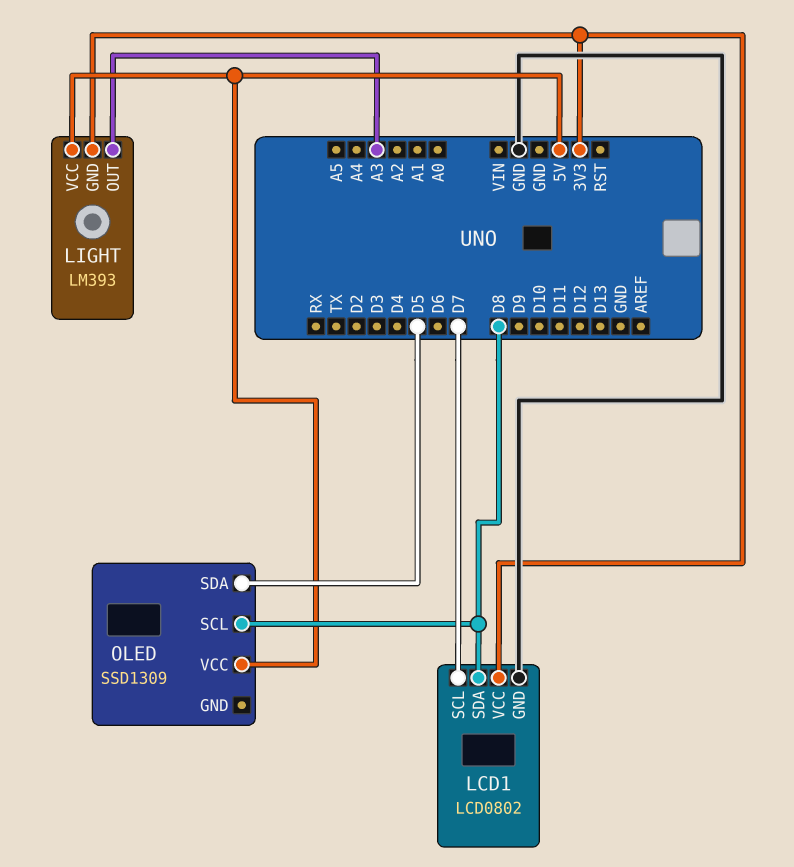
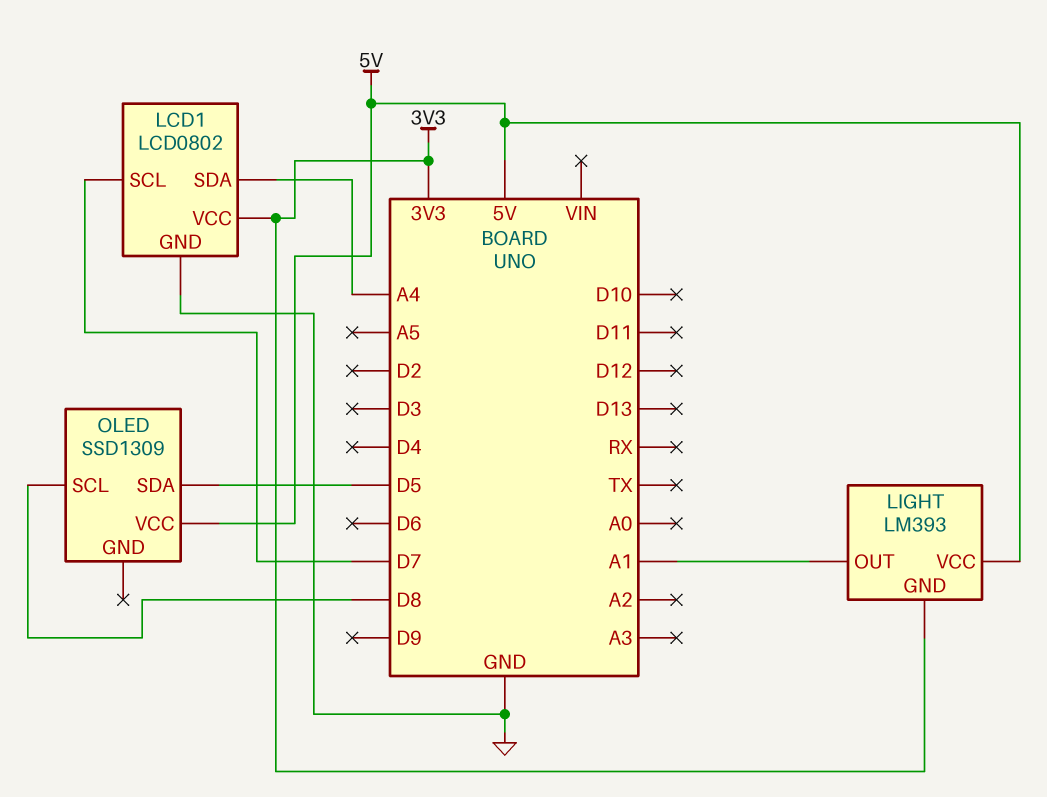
LCD1 pin SDA: D8 -> A4
LIGHT pin OUT: A3 -> A1

